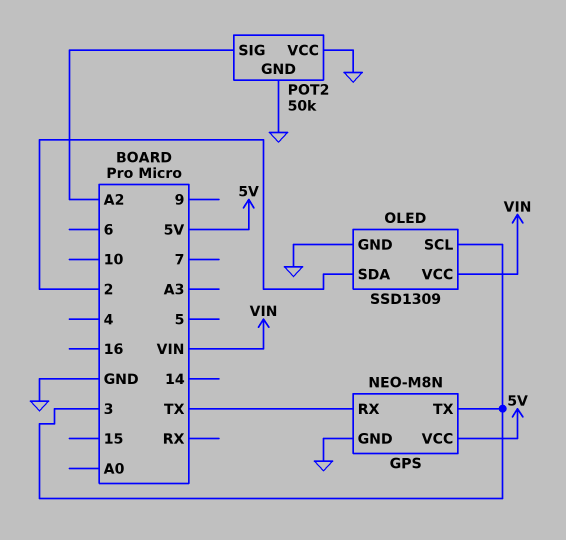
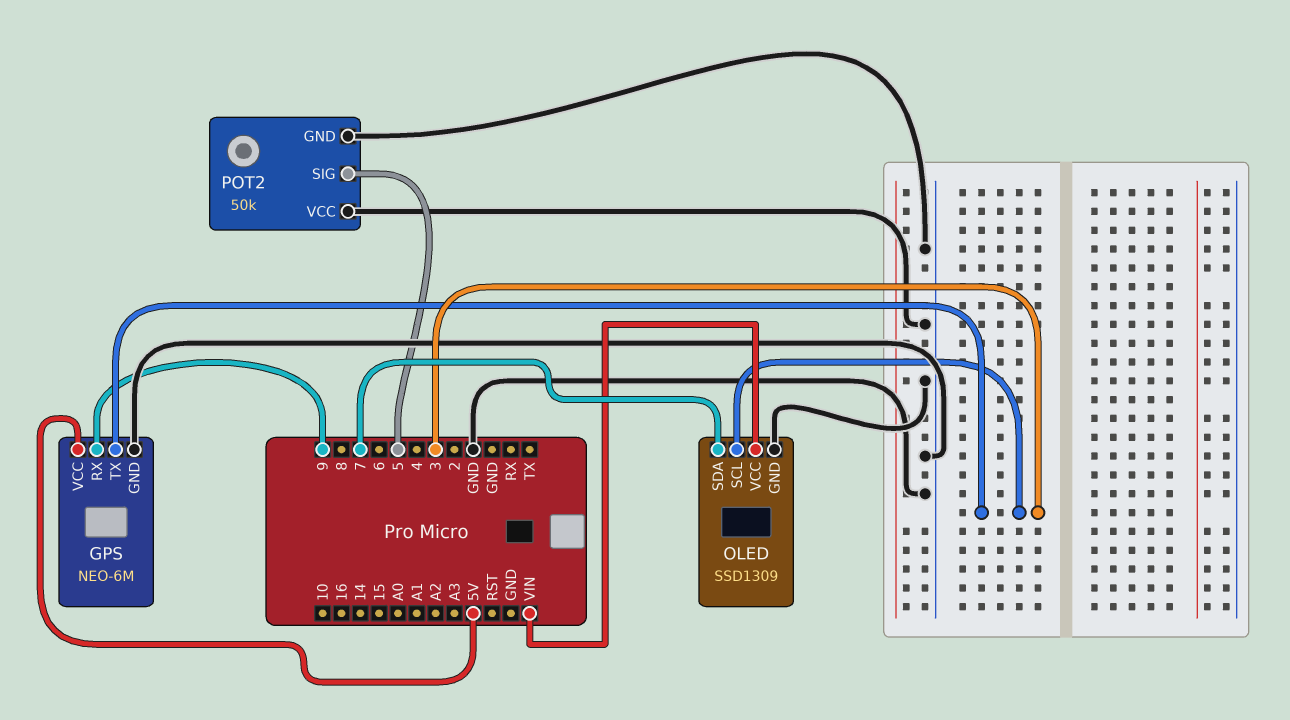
GPS: NEO-M8N -> NEO-6M
GPS pin RX: TX -> 9
OLED pin SDA: 2 -> 7
POT2 pin SIG: A2 -> 5

